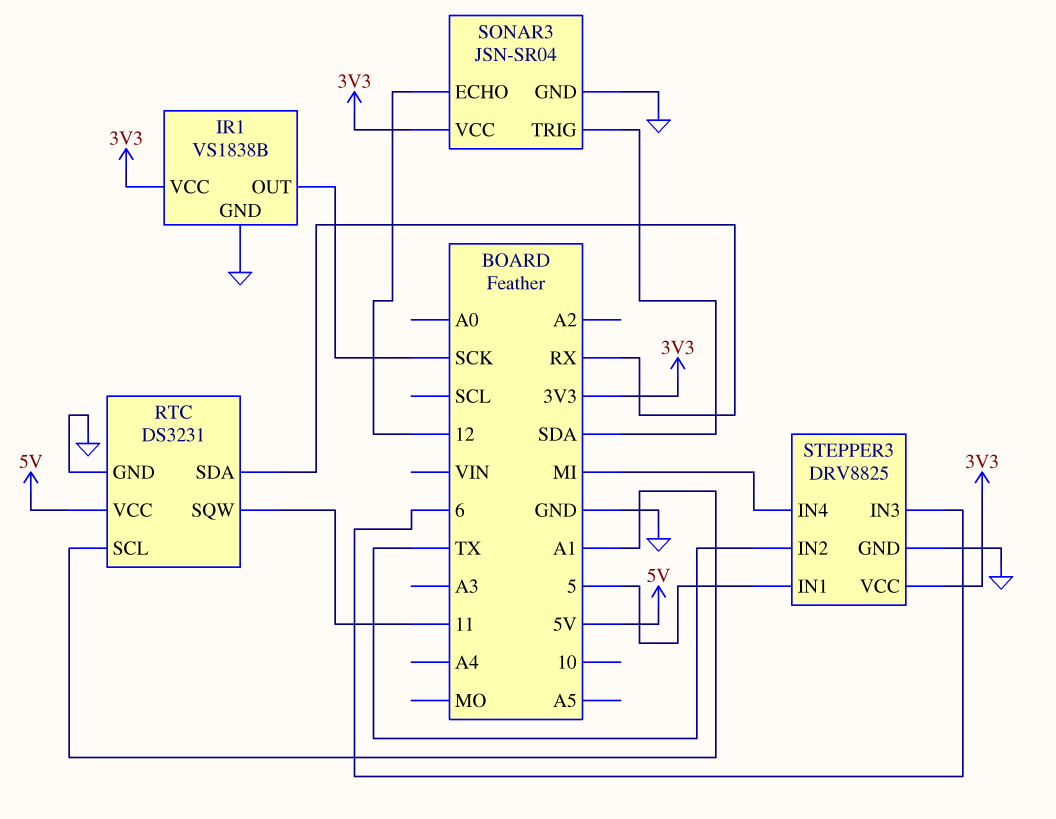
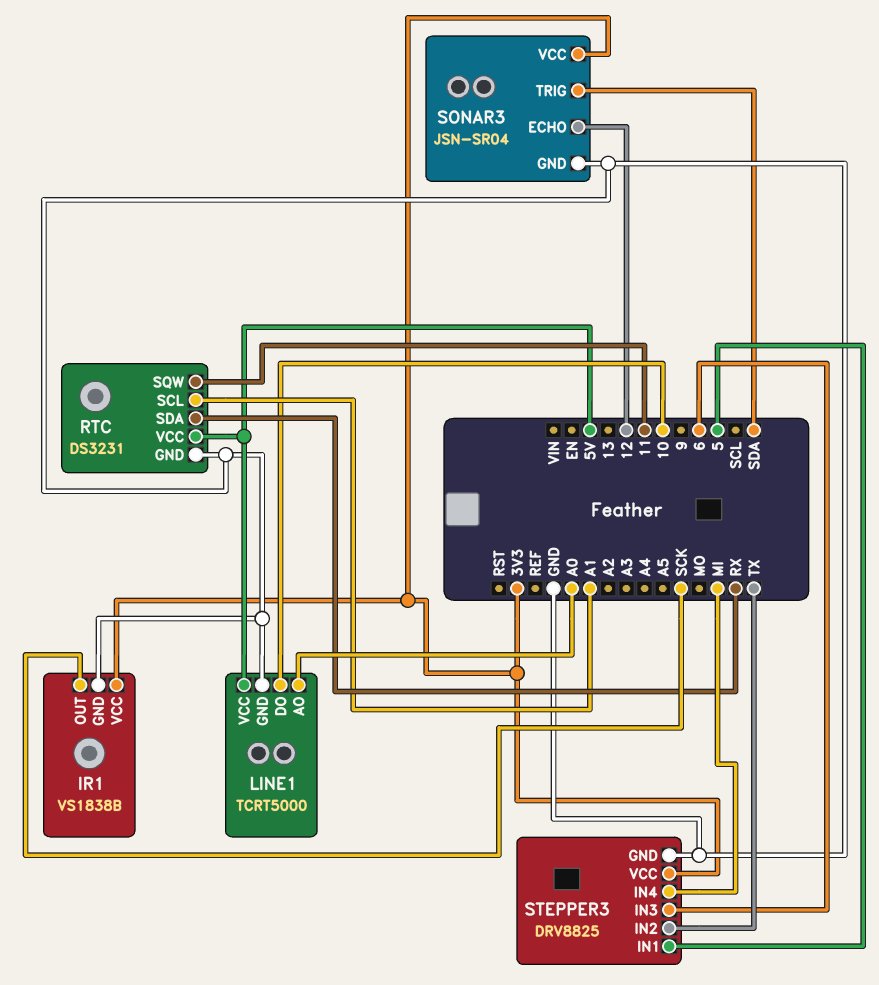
LINE1: none -> TCRT5000
LINE1 pin AO: none -> A0
LINE1 pin DO: none -> 10
LINE1 pin GND: none -> GND
LINE1 pin VCC: none -> 5V

